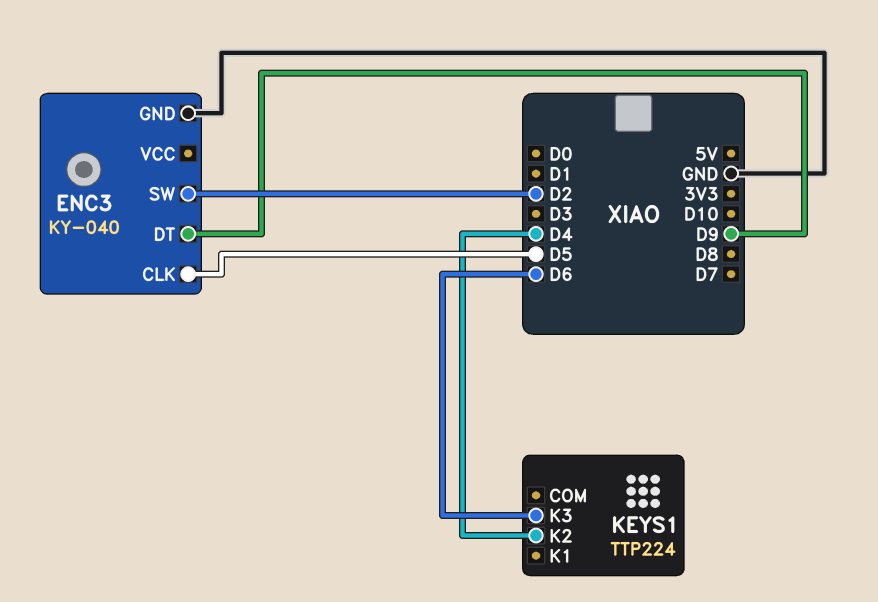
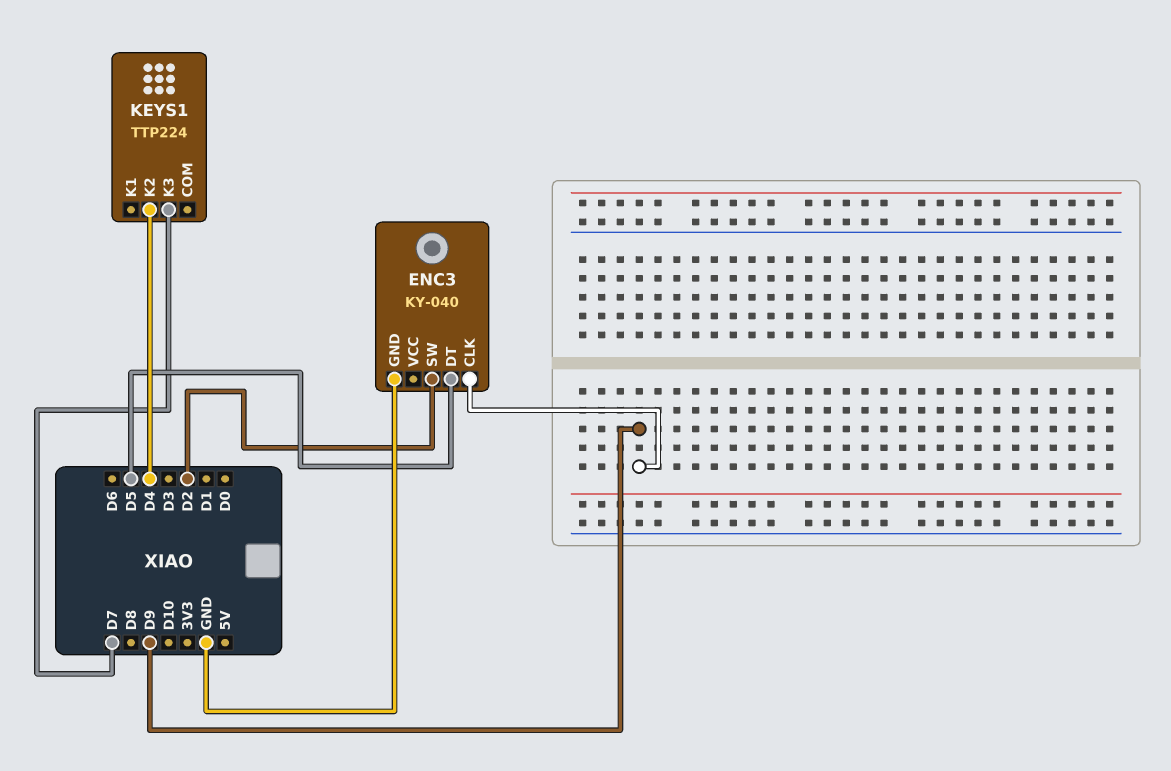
ENC3 pin CLK: D5 -> D9
ENC3 pin DT: D9 -> D5
KEYS1 pin K3: D6 -> D7

